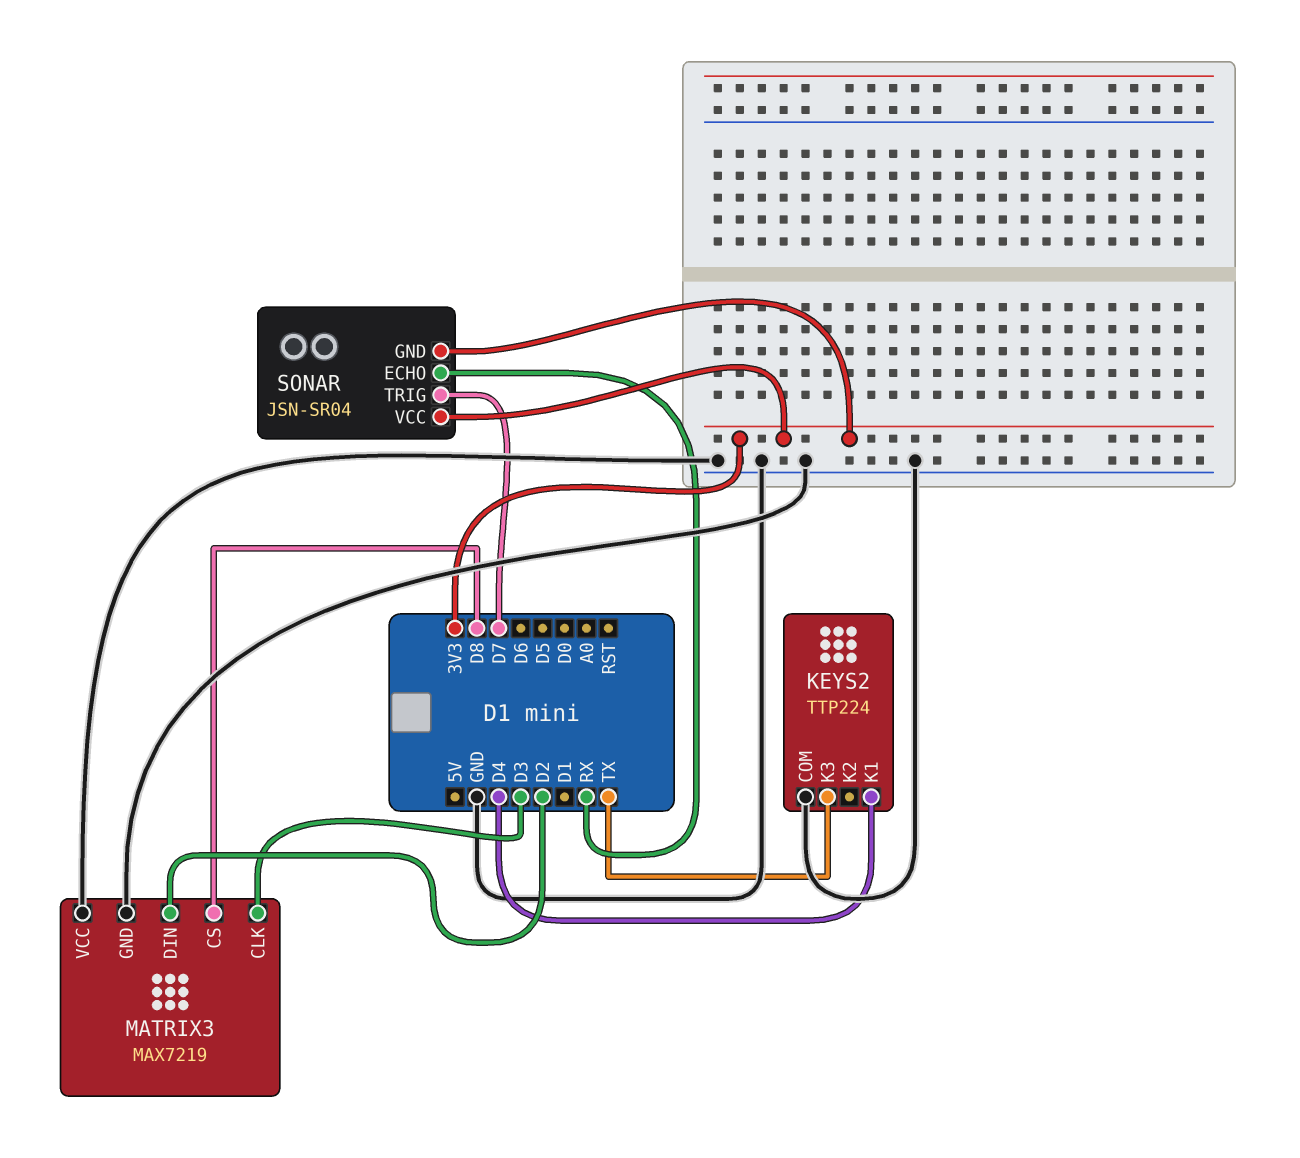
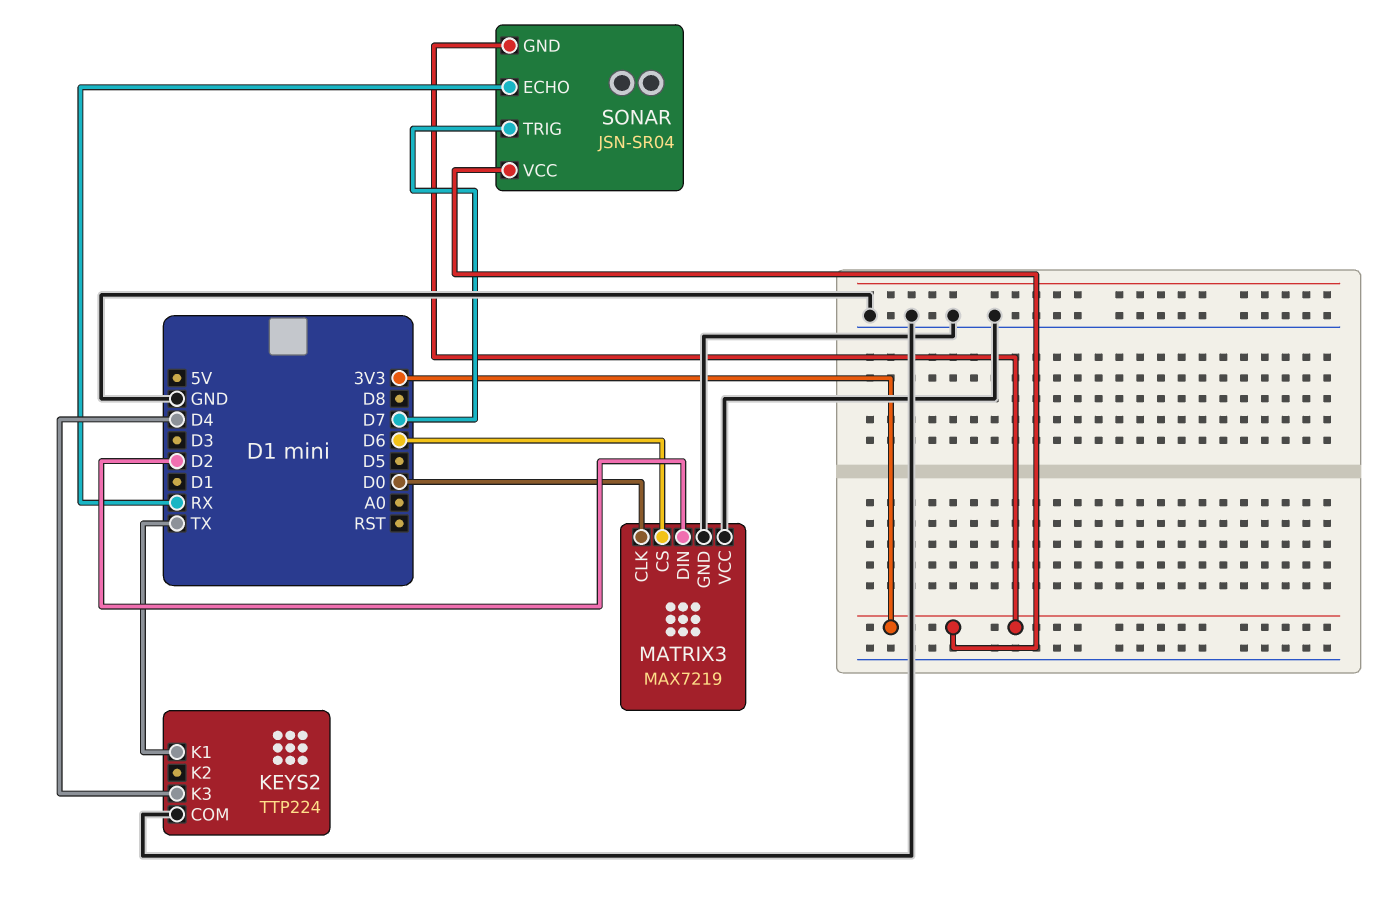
KEYS2 pin K1: D4 -> TX
KEYS2 pin K3: TX -> D4
MATRIX3 pin CLK: D3 -> D0
MATRIX3 pin CS: D8 -> D6

